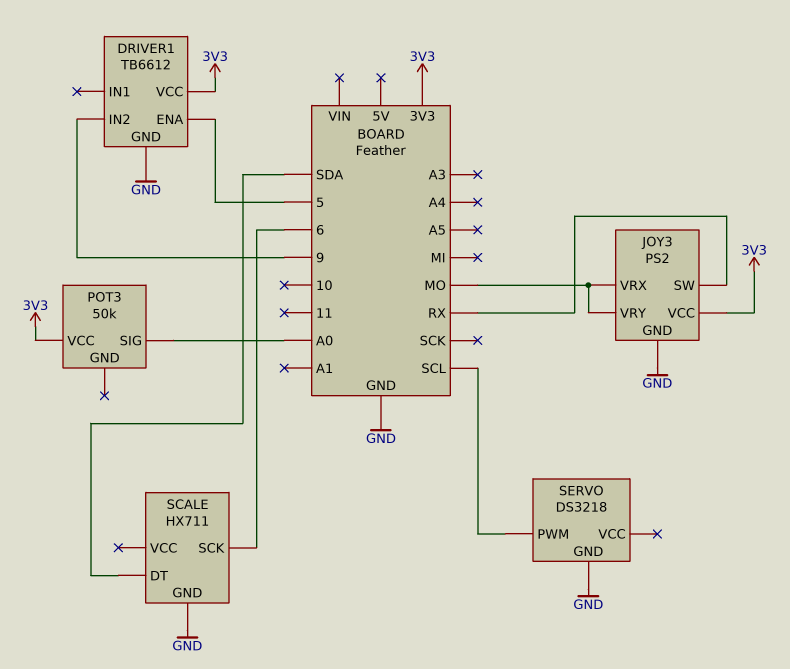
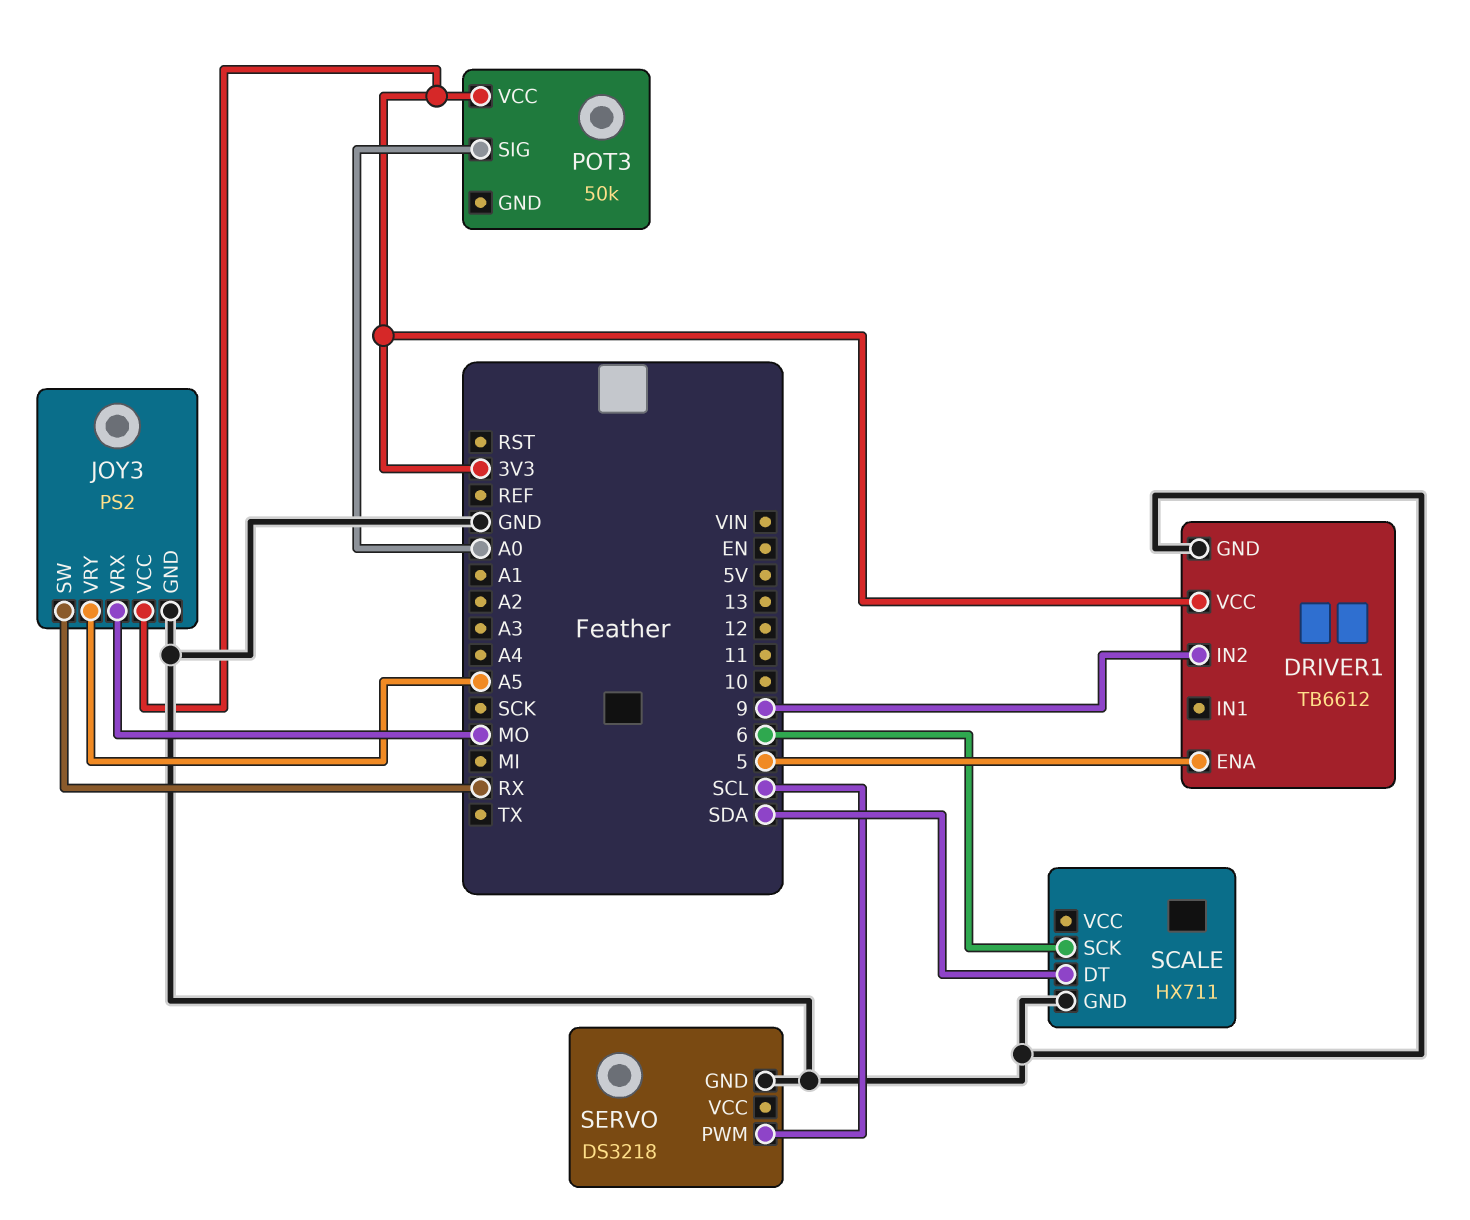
JOY3 pin VRY: MO -> A5

